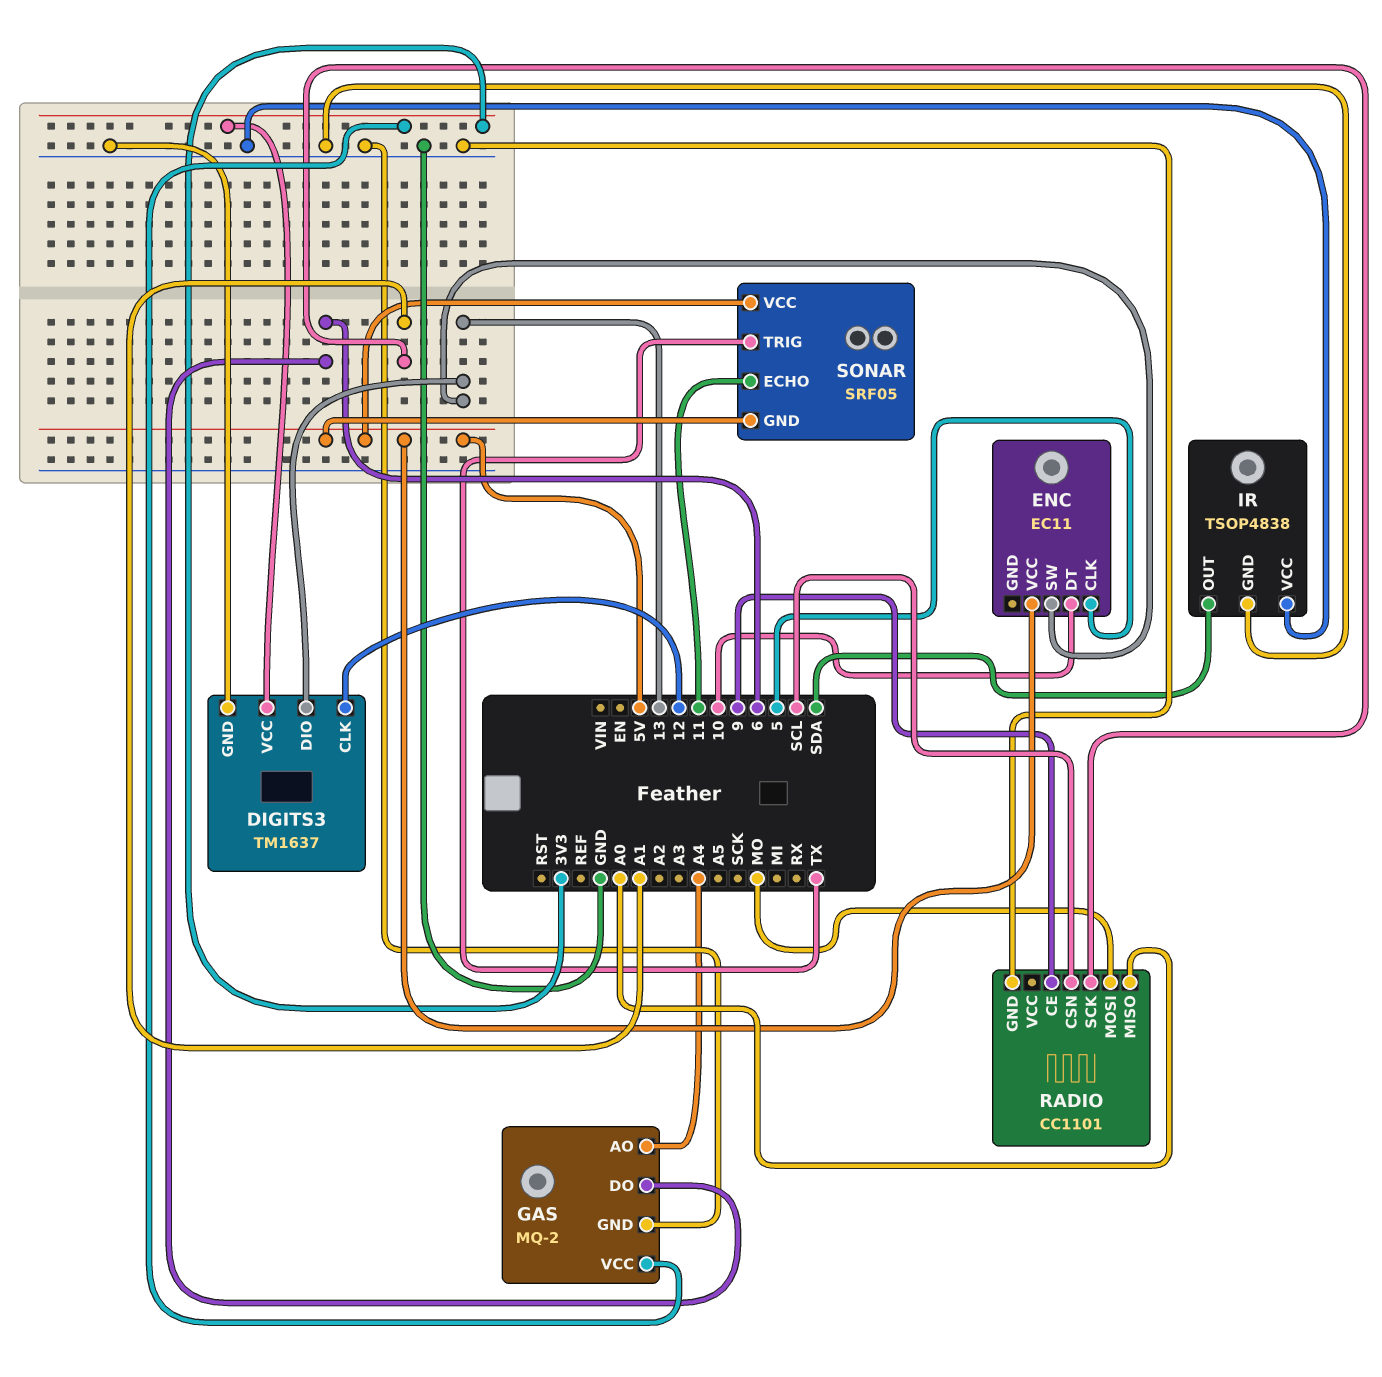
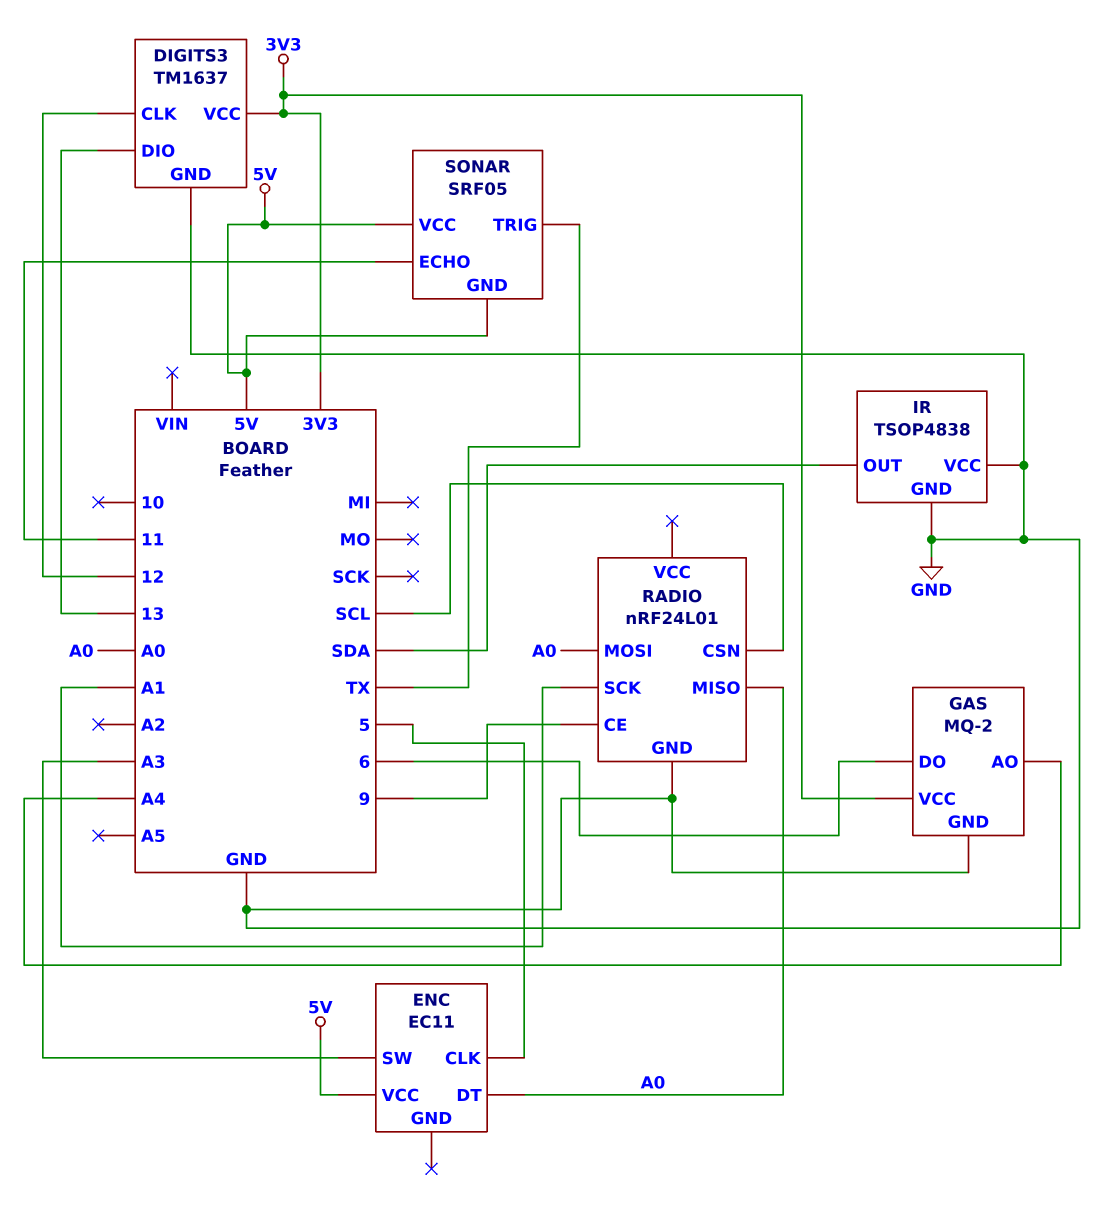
ENC pin DT: 10 -> A0
ENC pin SW: 13 -> A3
RADIO: CC1101 -> nRF24L01
RADIO pin MOSI: MO -> A0

